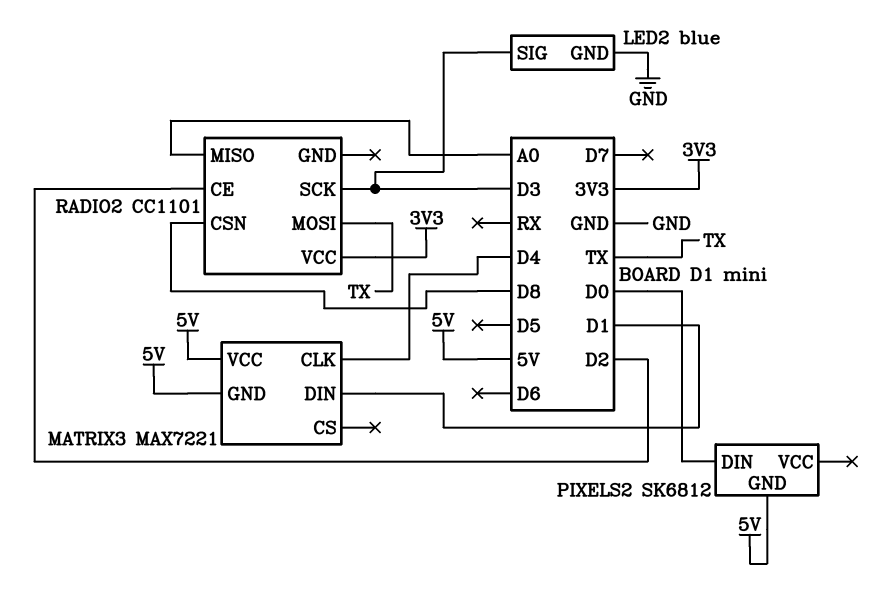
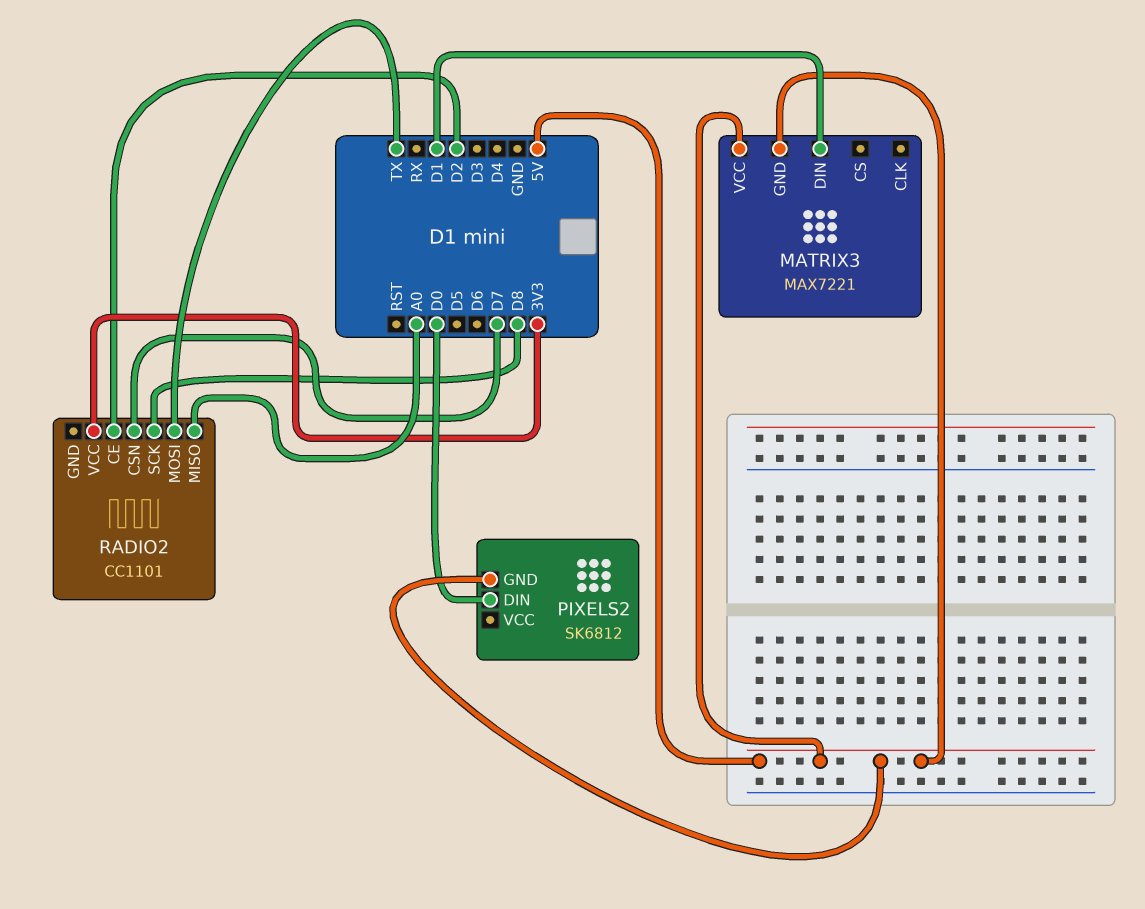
LED2: blue -> none
LED2 pin GND: GND -> none
LED2 pin SIG: D3 -> none
MATRIX3 pin CLK: D4 -> none
RADIO2 pin CSN: D8 -> D7
RADIO2 pin SCK: D3 -> D8

